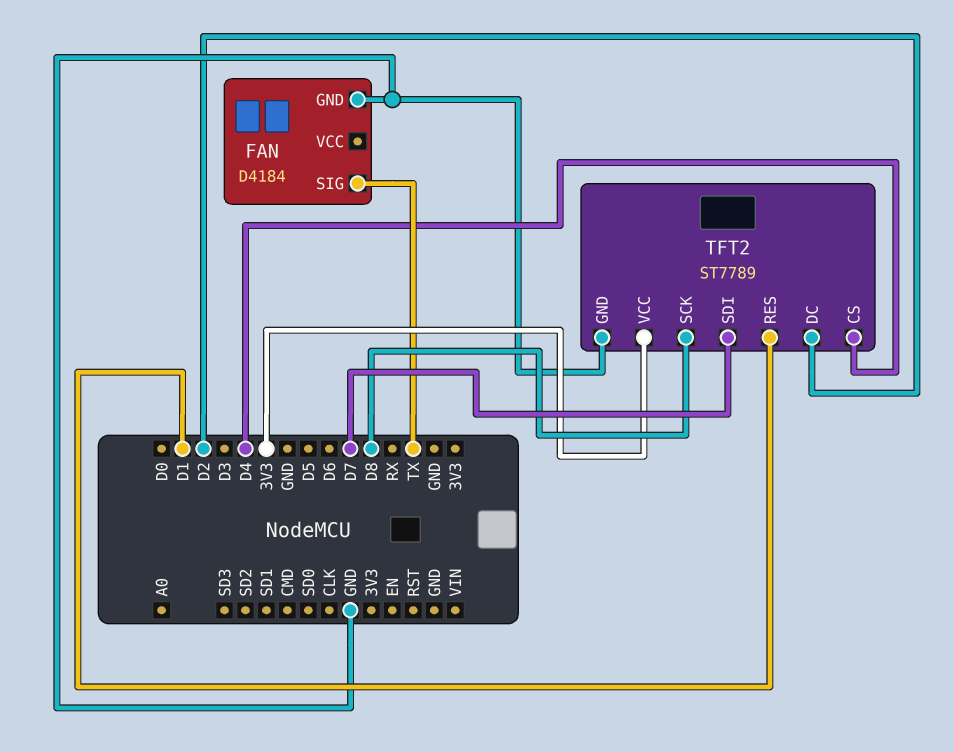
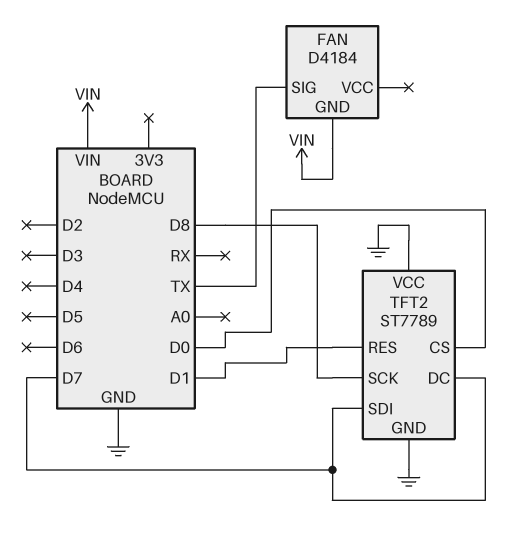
FAN pin GND: GND -> VIN
TFT2 pin CS: D4 -> D0
TFT2 pin DC: D2 -> D7
TFT2 pin VCC: 3V3 -> GND

